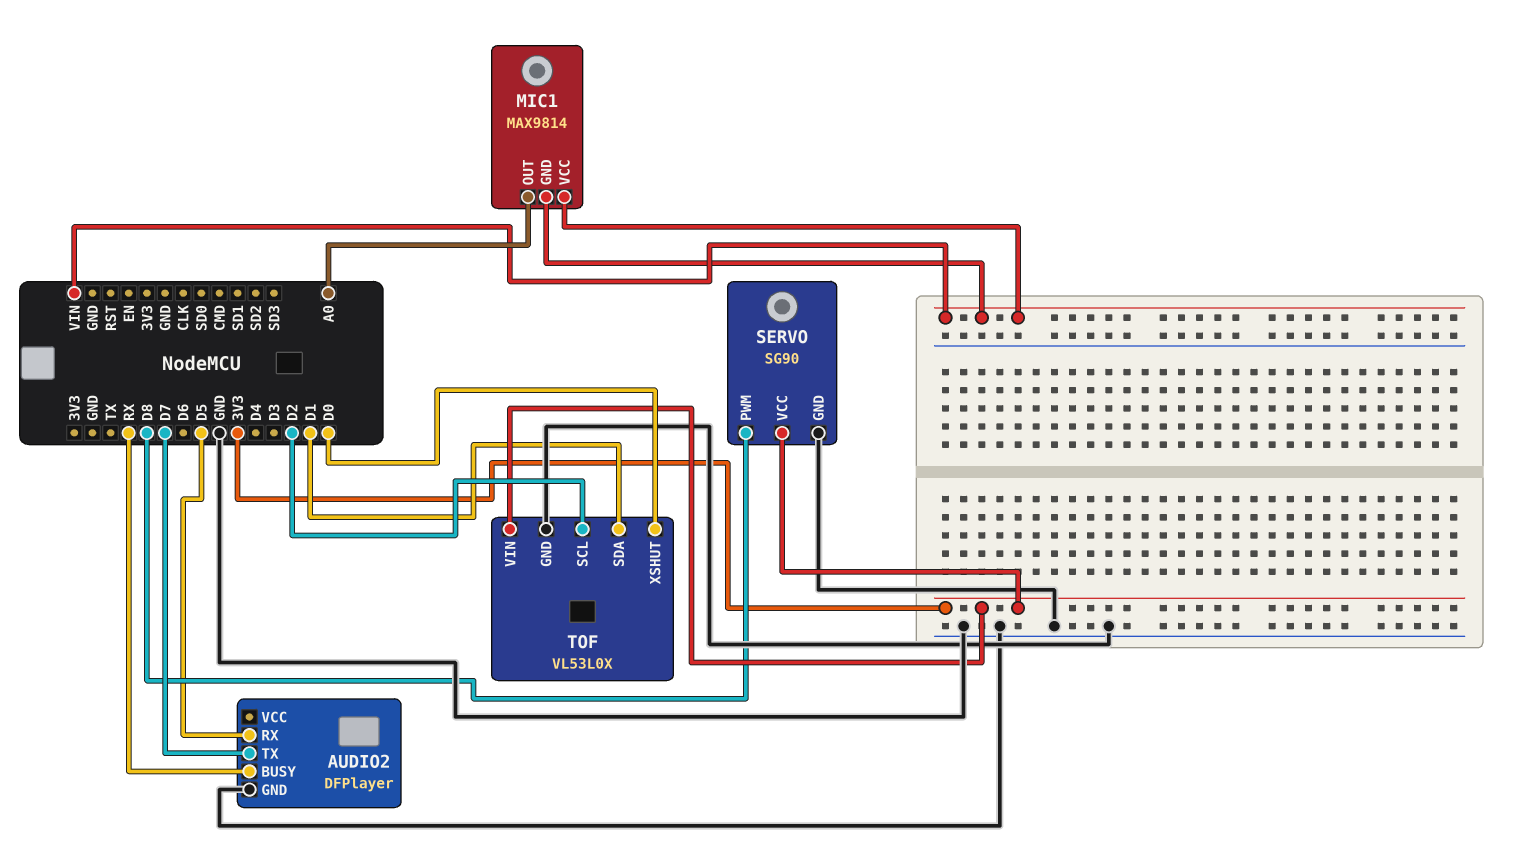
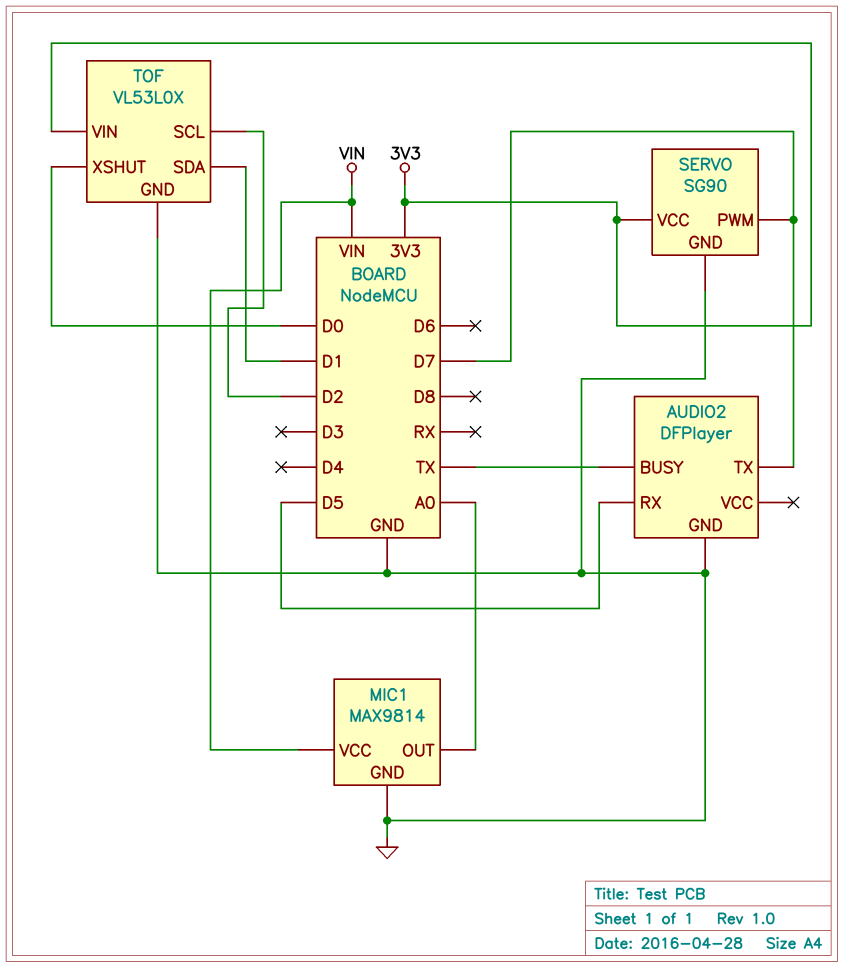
AUDIO2 pin BUSY: RX -> TX
MIC1 pin GND: VIN -> GND
SERVO pin PWM: D8 -> D7

